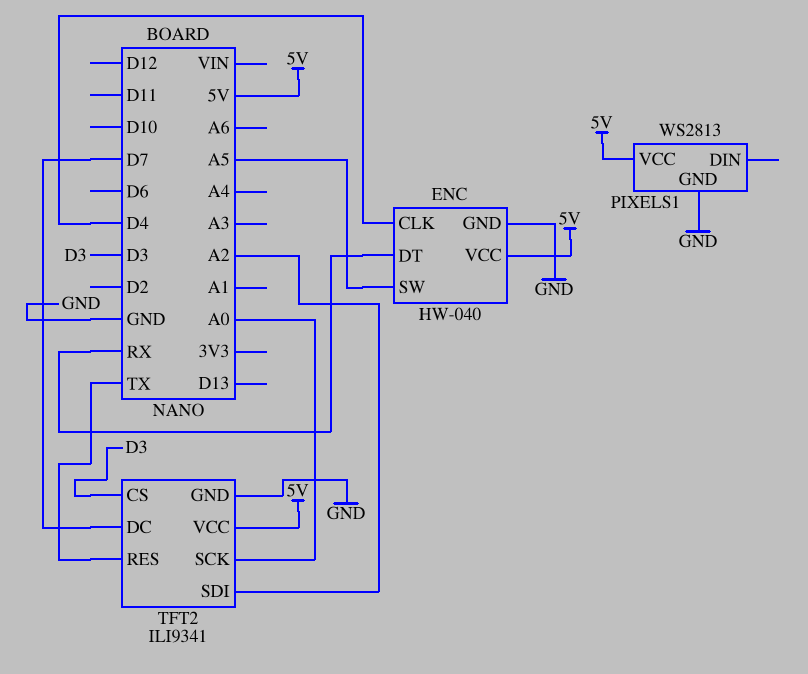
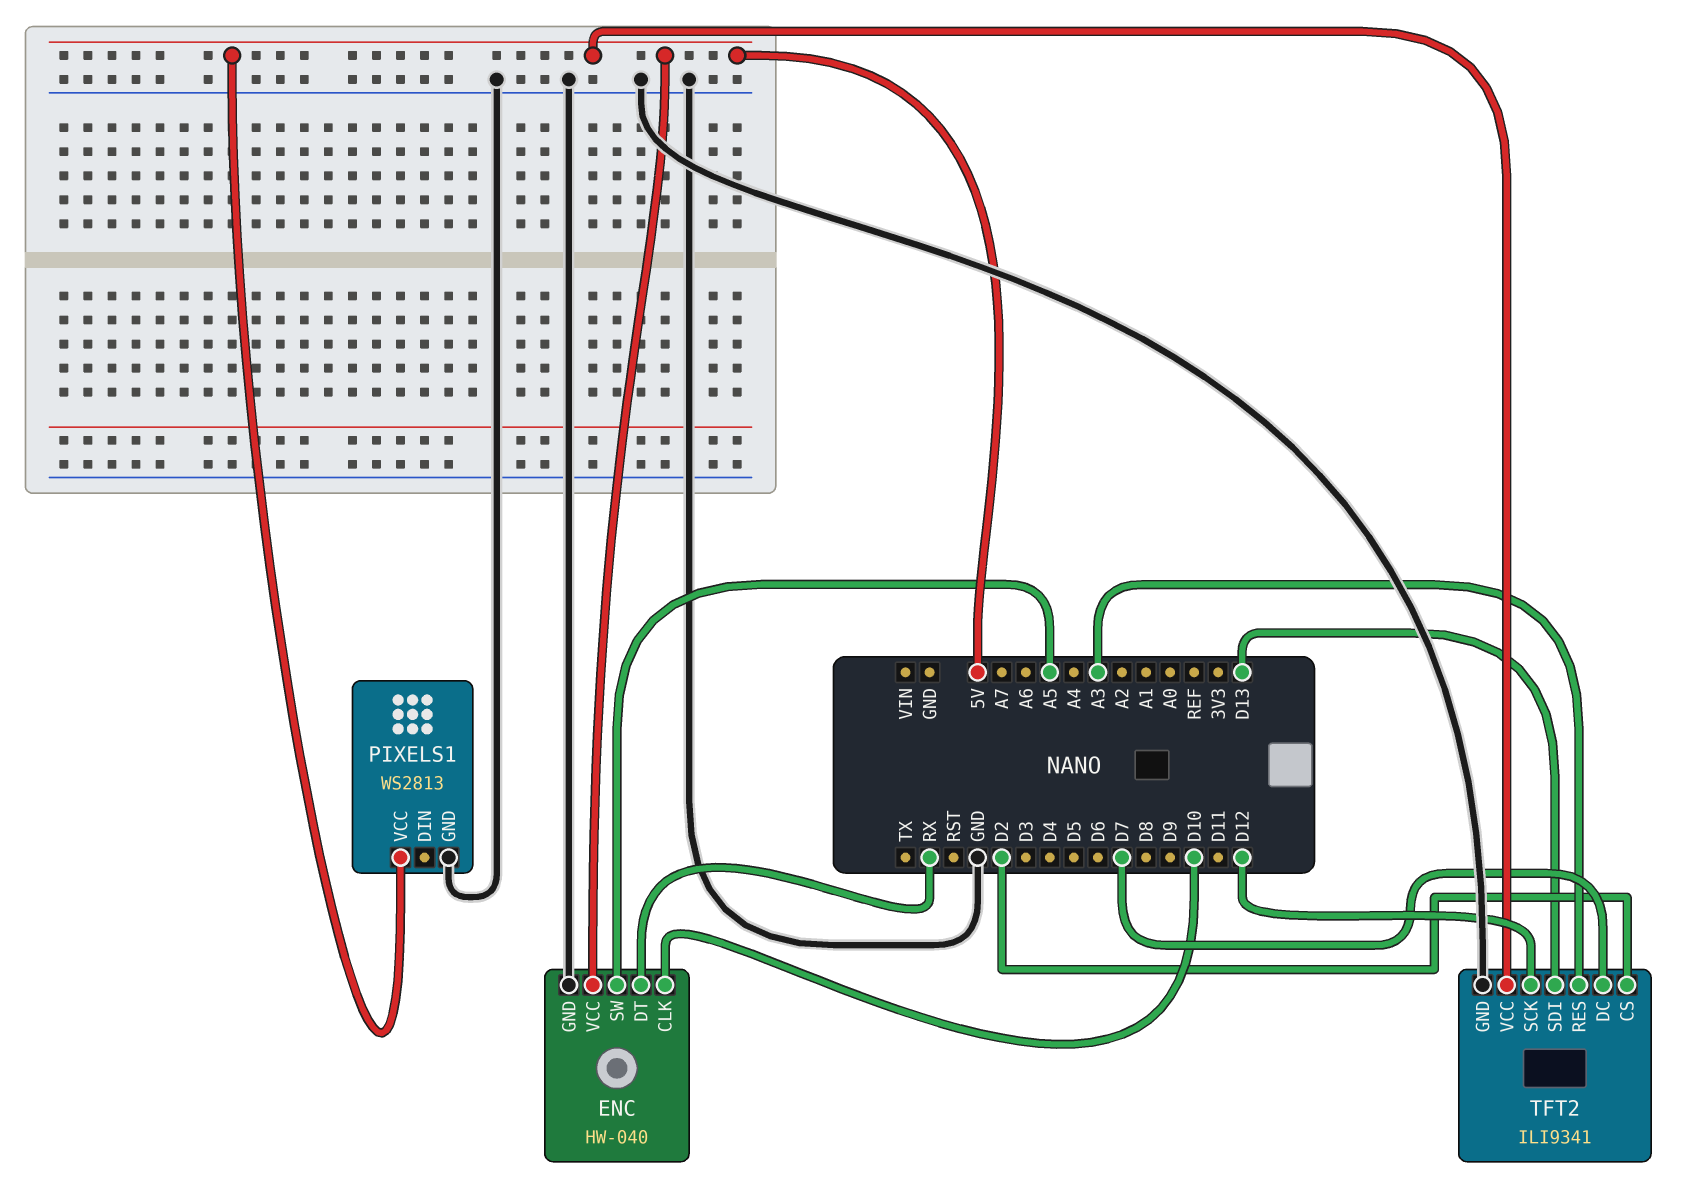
ENC pin CLK: D4 -> D10
TFT2 pin CS: D3 -> D2
TFT2 pin RES: TX -> A3
TFT2 pin SCK: A0 -> D12
TFT2 pin SDI: A2 -> D13

